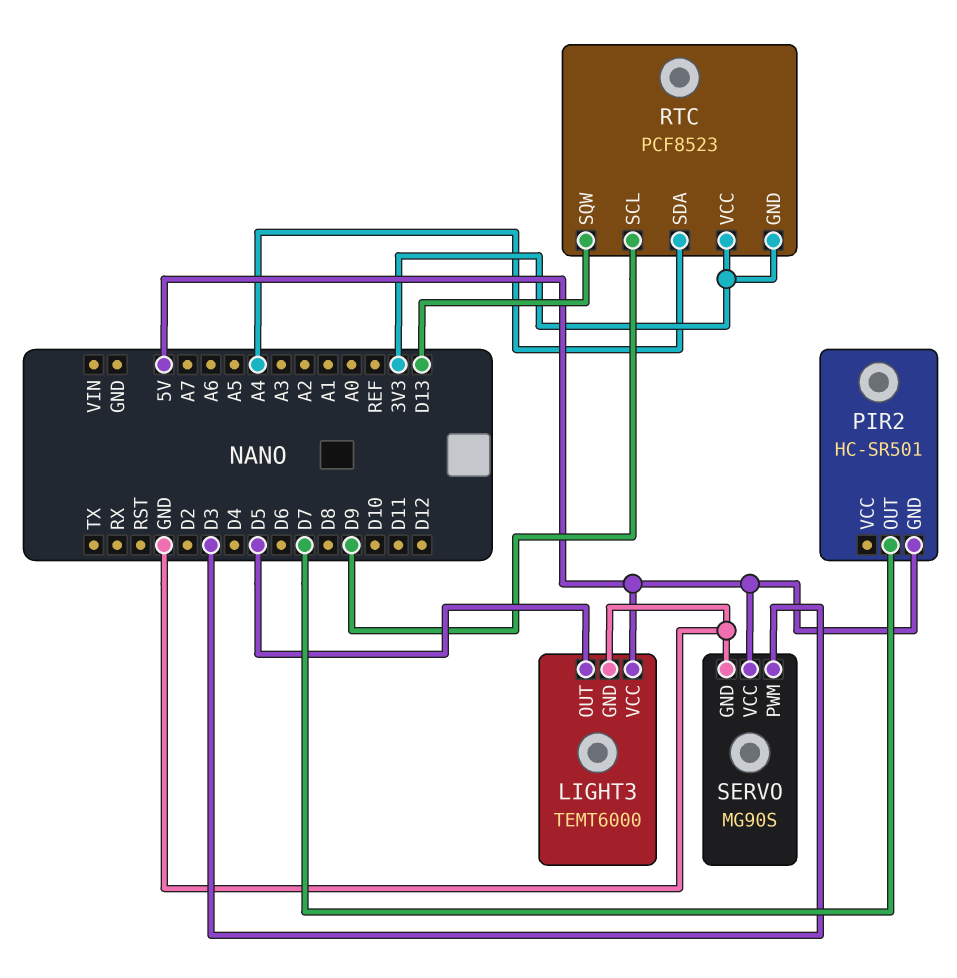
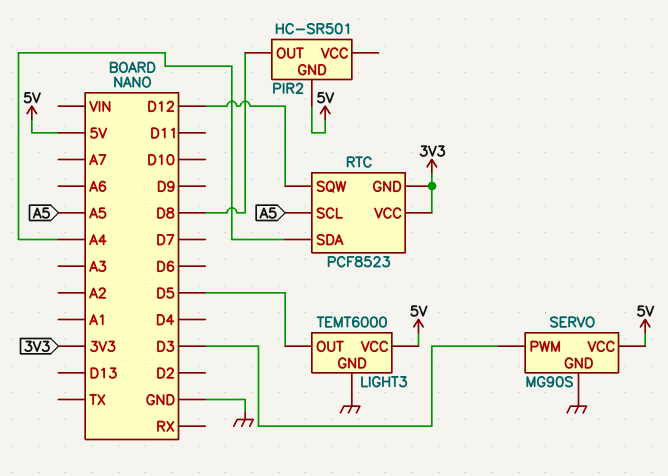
PIR2 pin OUT: D7 -> D8
RTC pin SCL: D9 -> A5
RTC pin SQW: D13 -> D12

